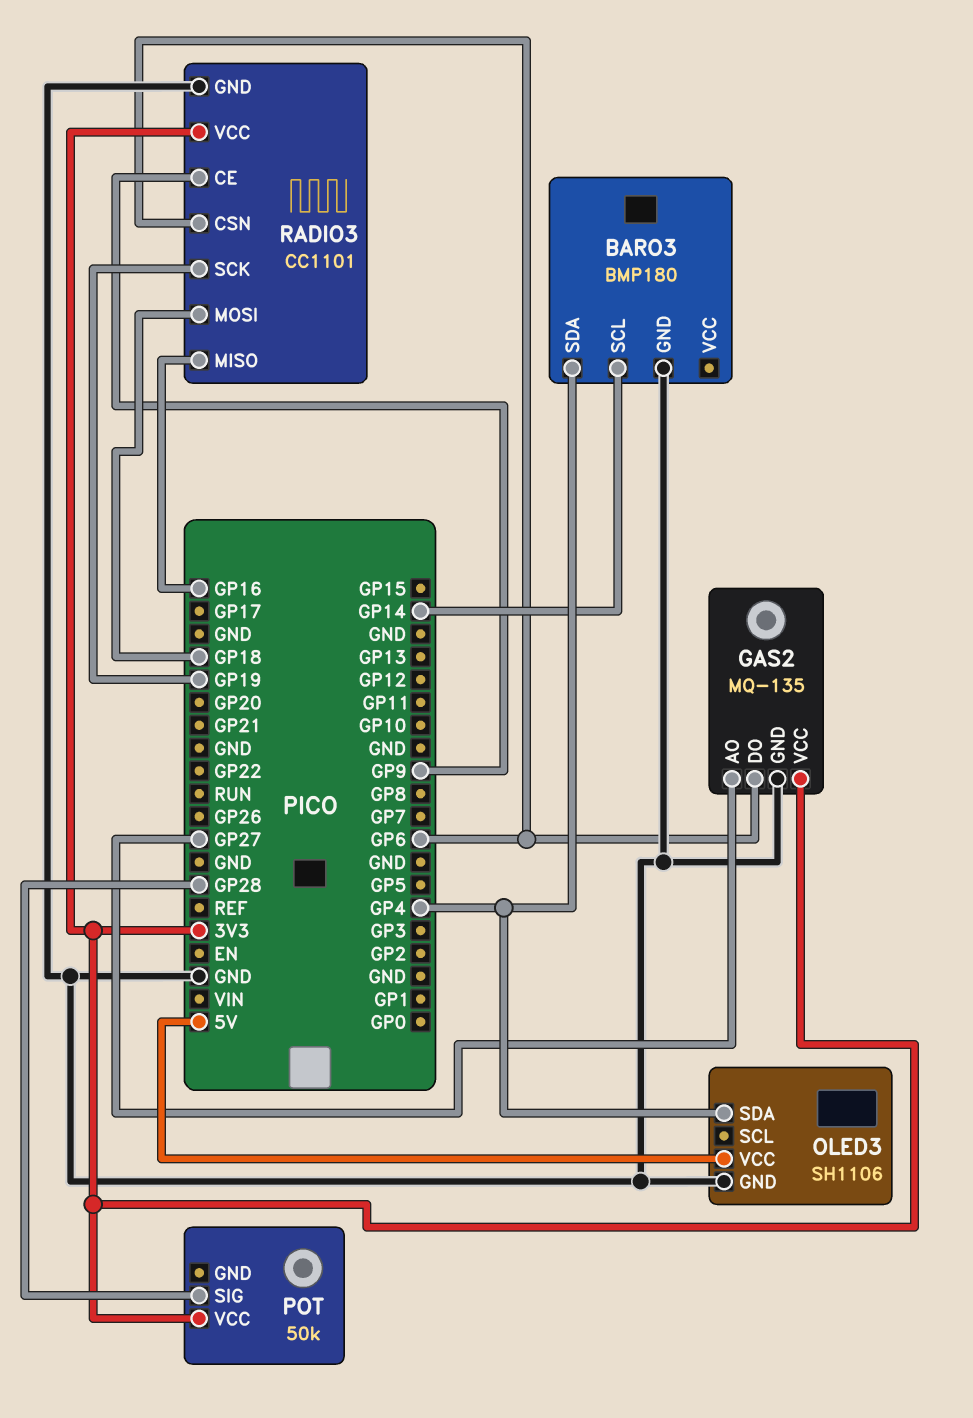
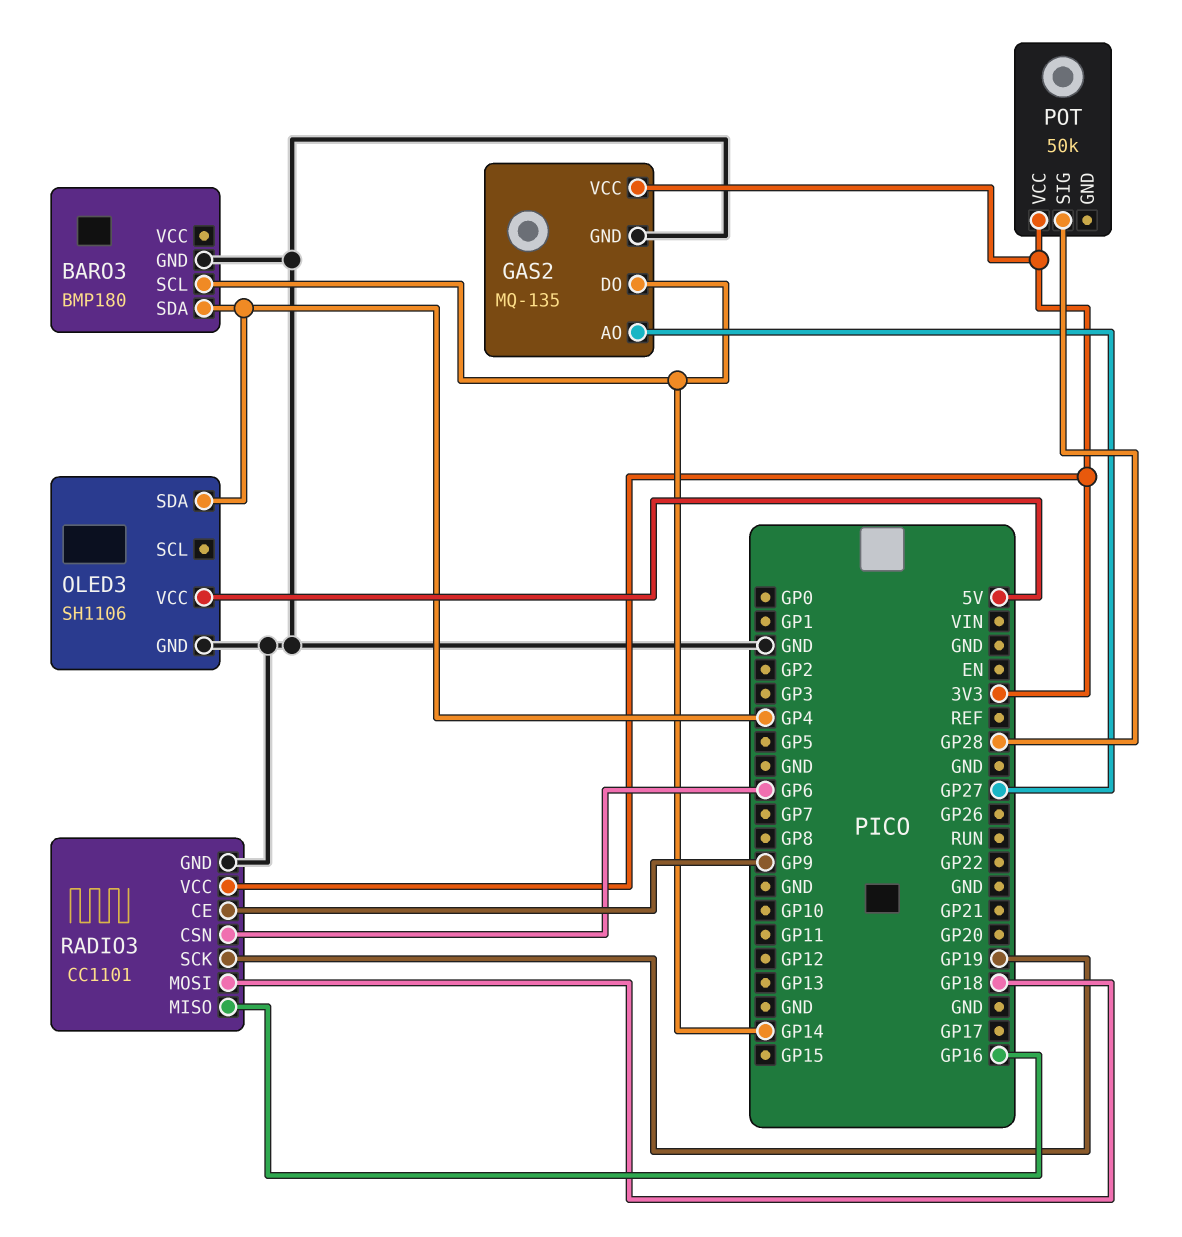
GAS2 pin DO: GP6 -> GP14

